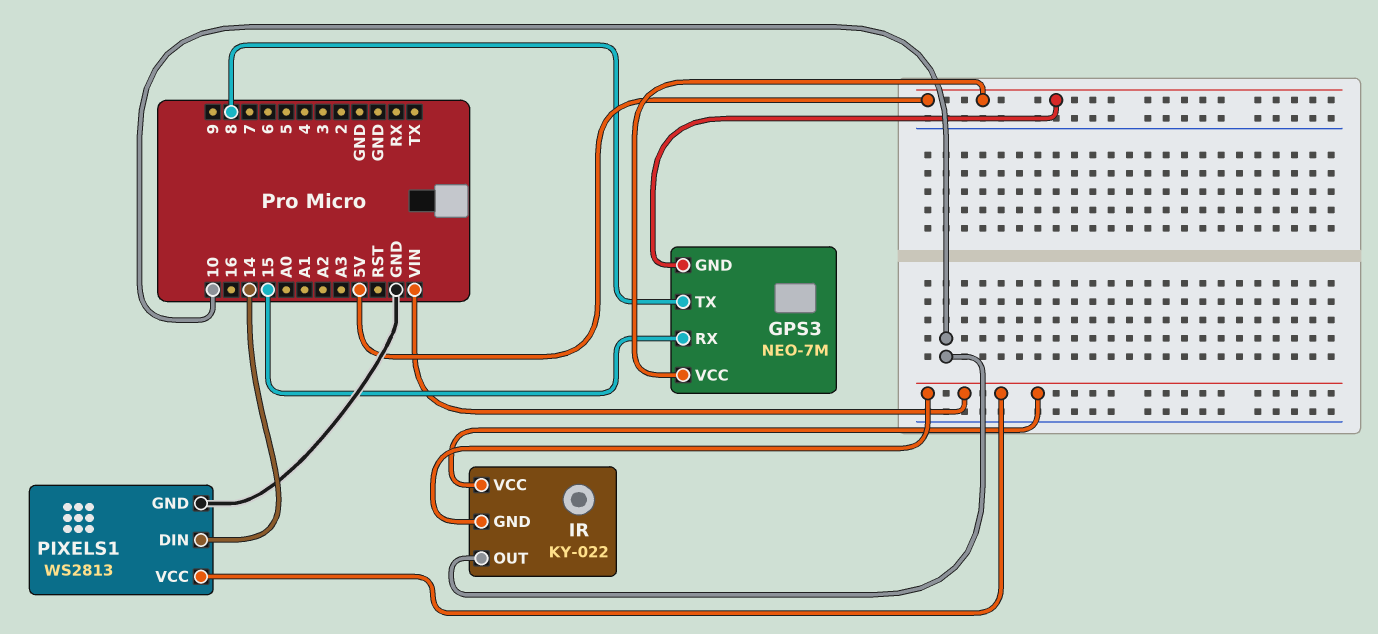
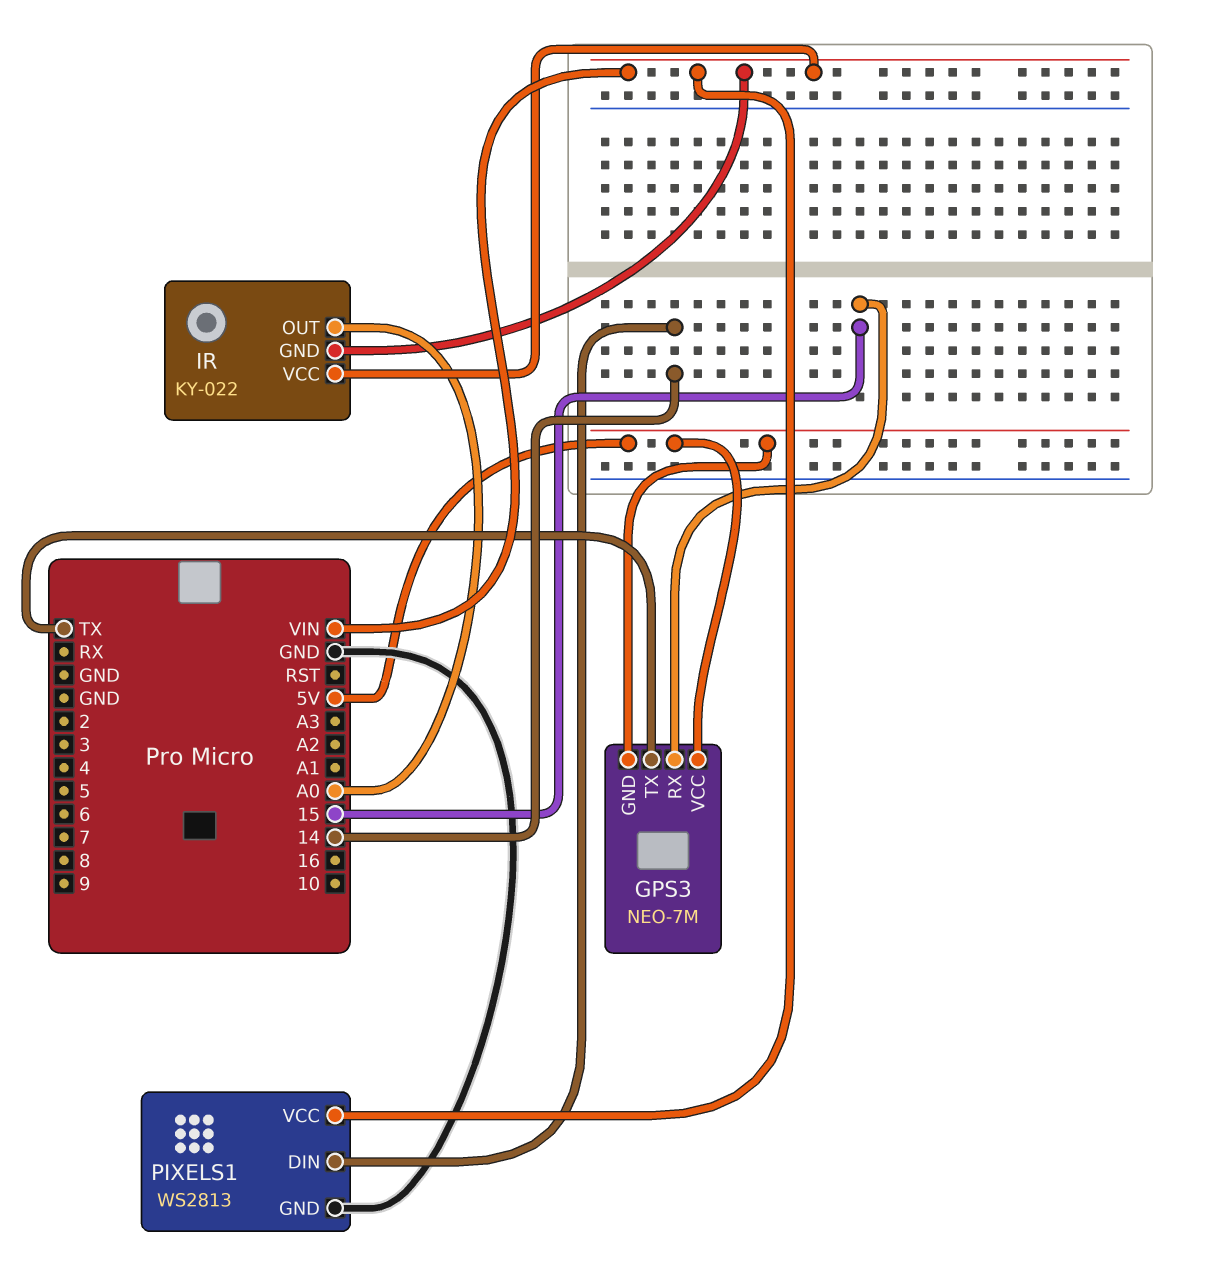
GPS3 pin TX: 8 -> TX
IR pin OUT: 10 -> A0

